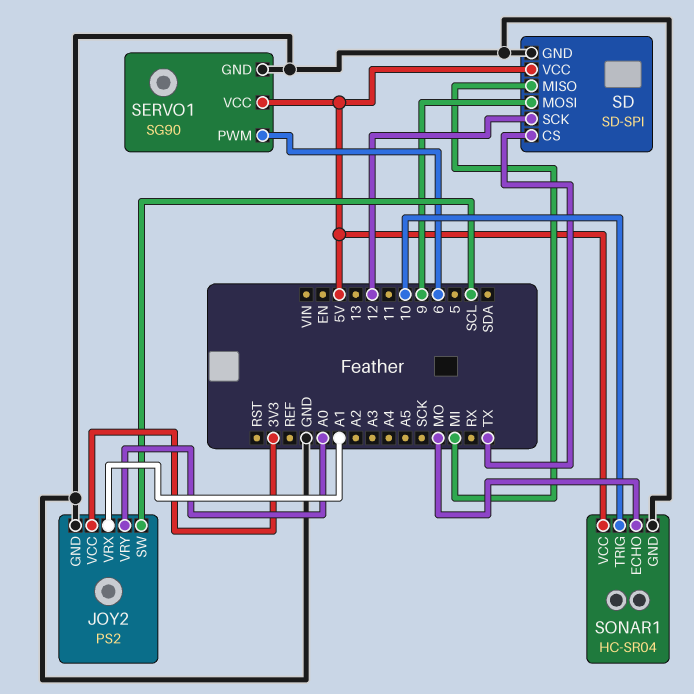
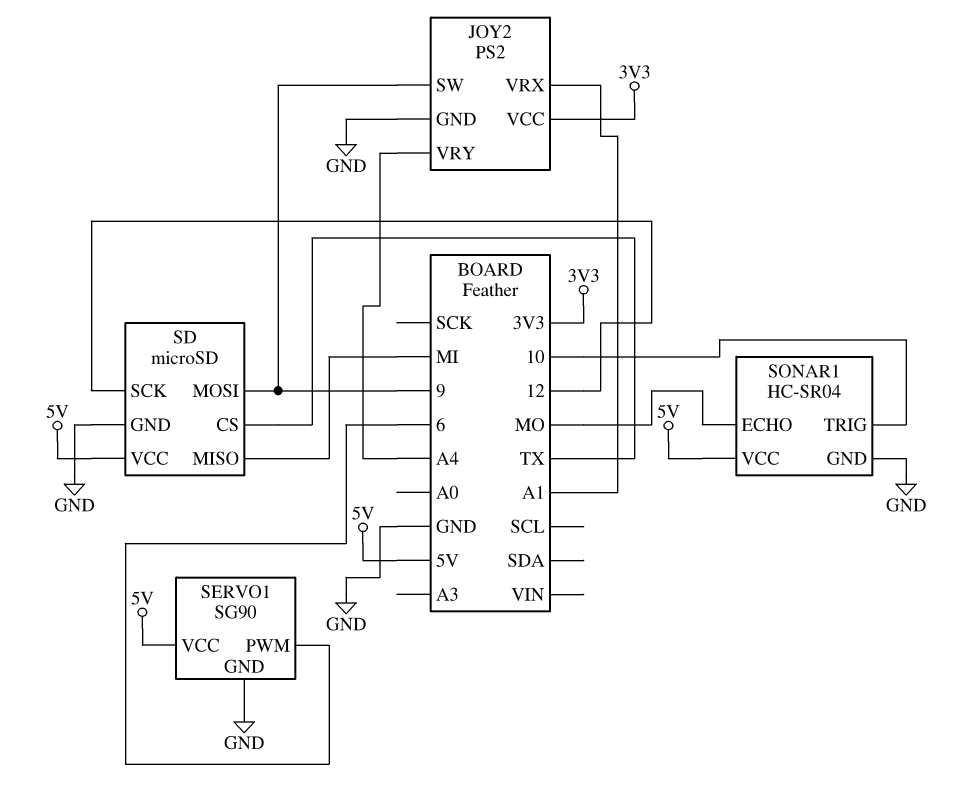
JOY2 pin SW: SCL -> 9
JOY2 pin VRY: A0 -> A4
SD: SD-SPI -> microSD

